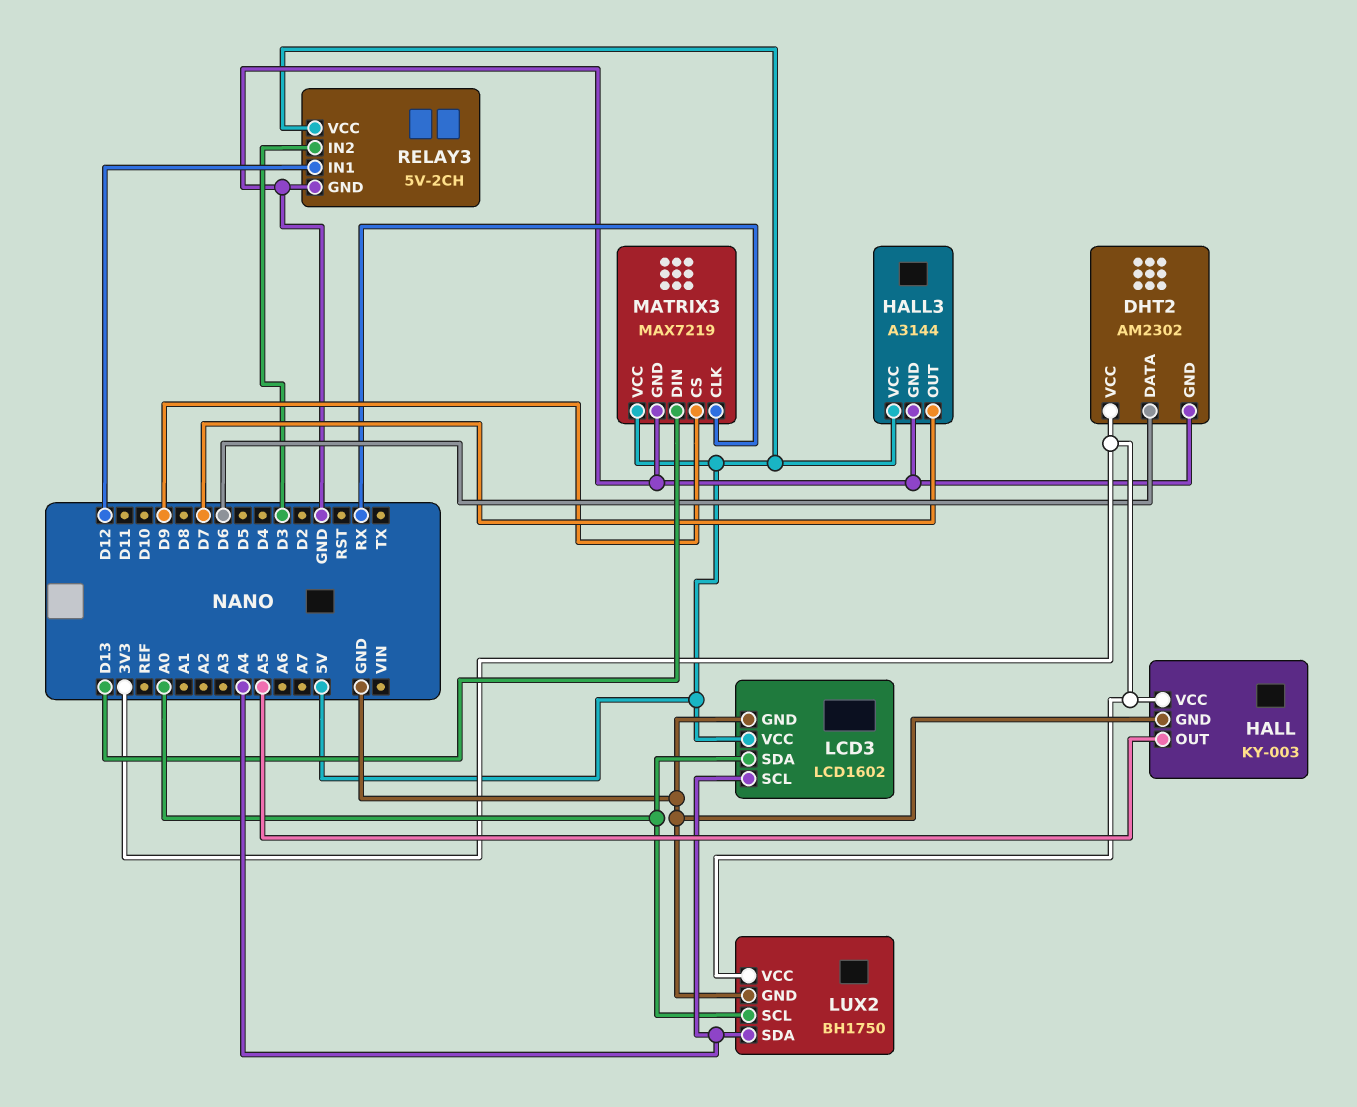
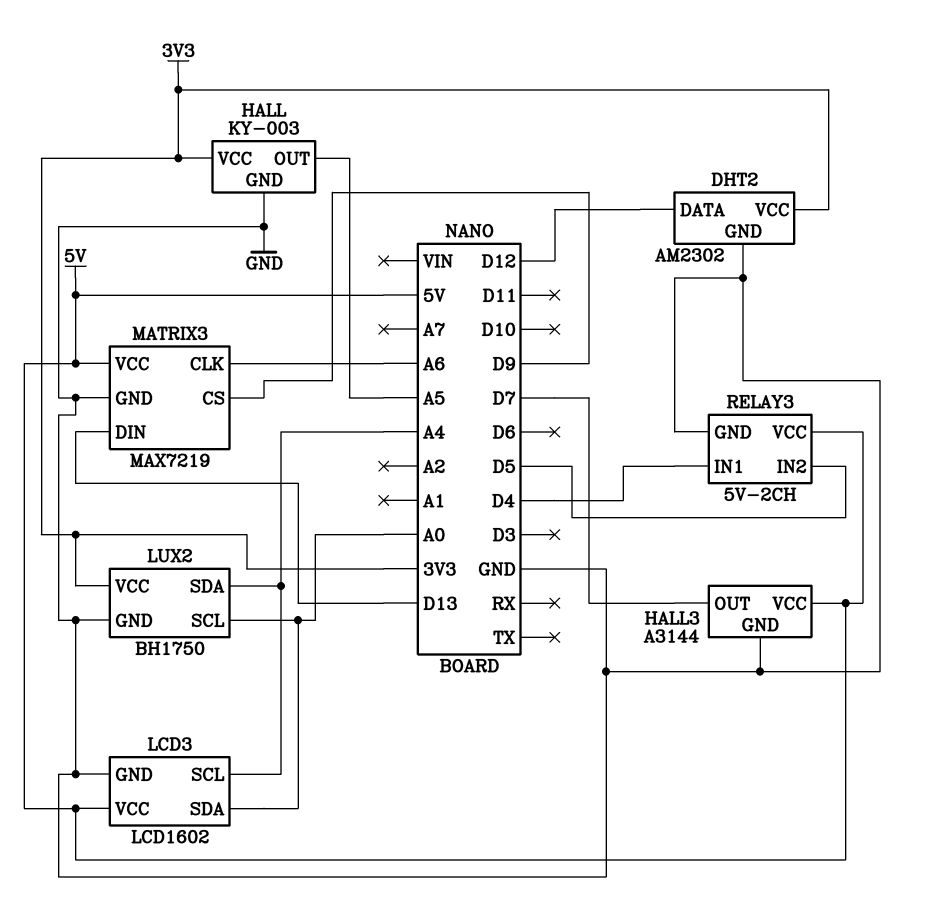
DHT2 pin DATA: D6 -> D12
MATRIX3 pin CLK: RX -> A6
RELAY3 pin IN1: D12 -> D4
RELAY3 pin IN2: D3 -> D5

